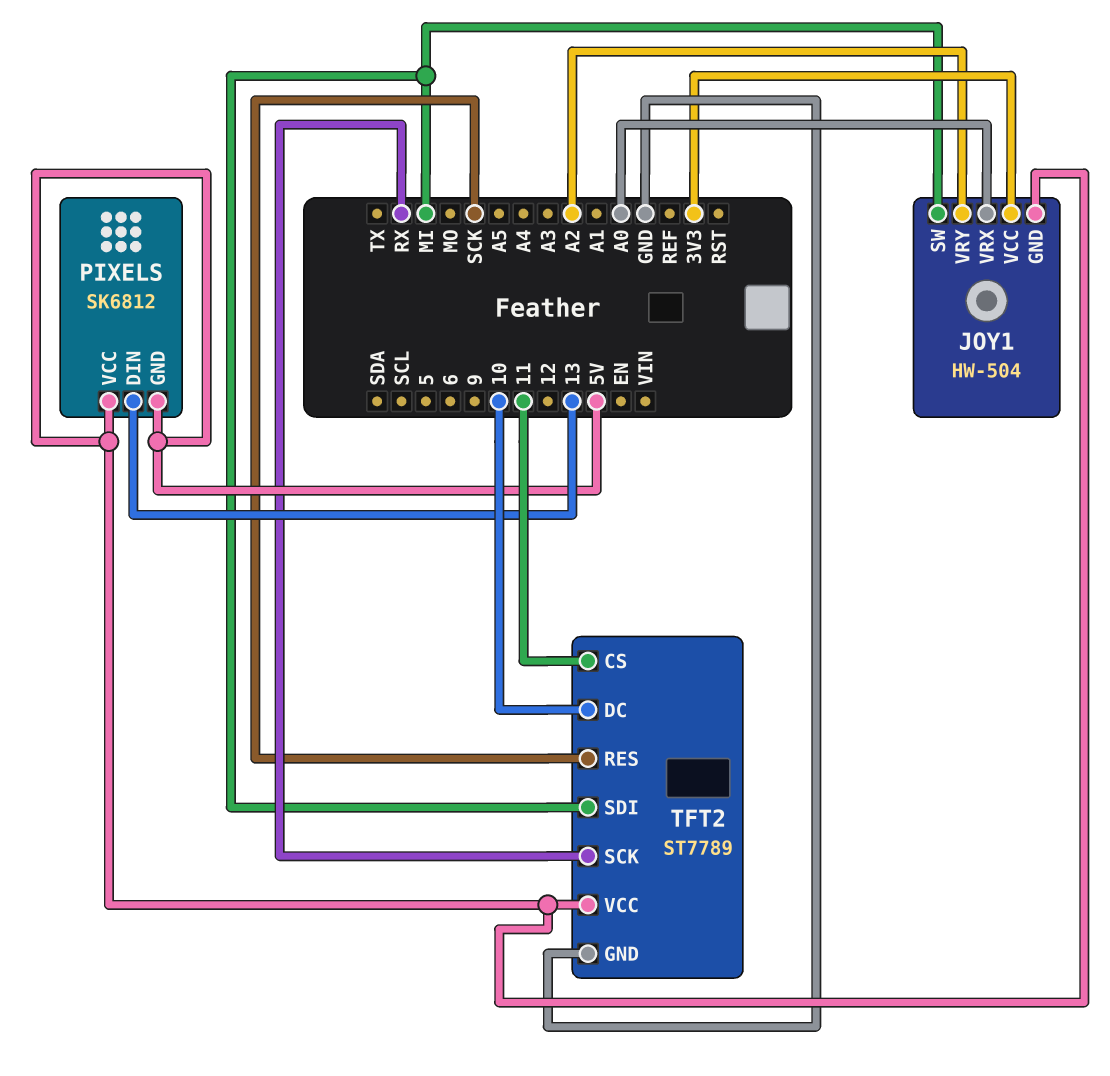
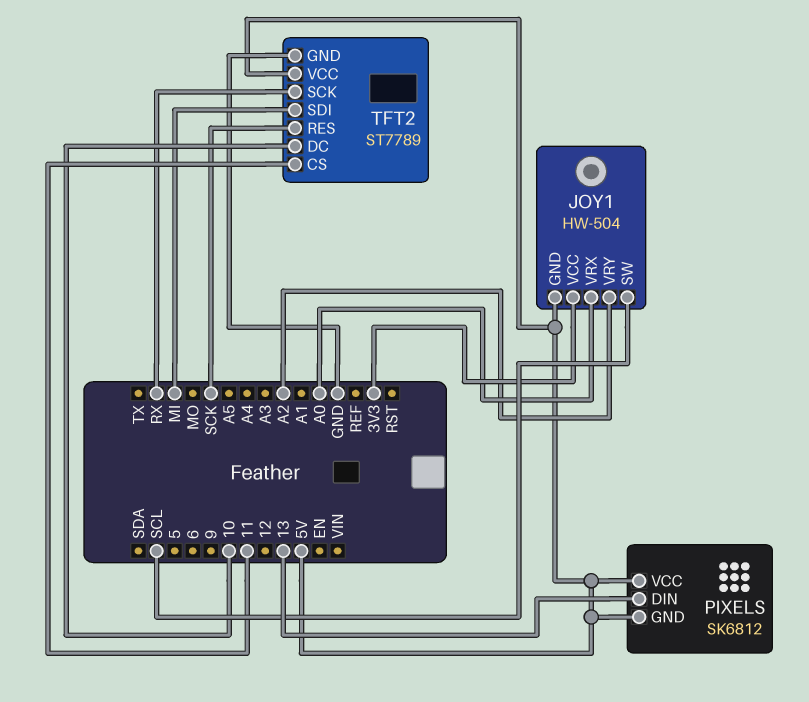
JOY1 pin SW: MI -> SCL

